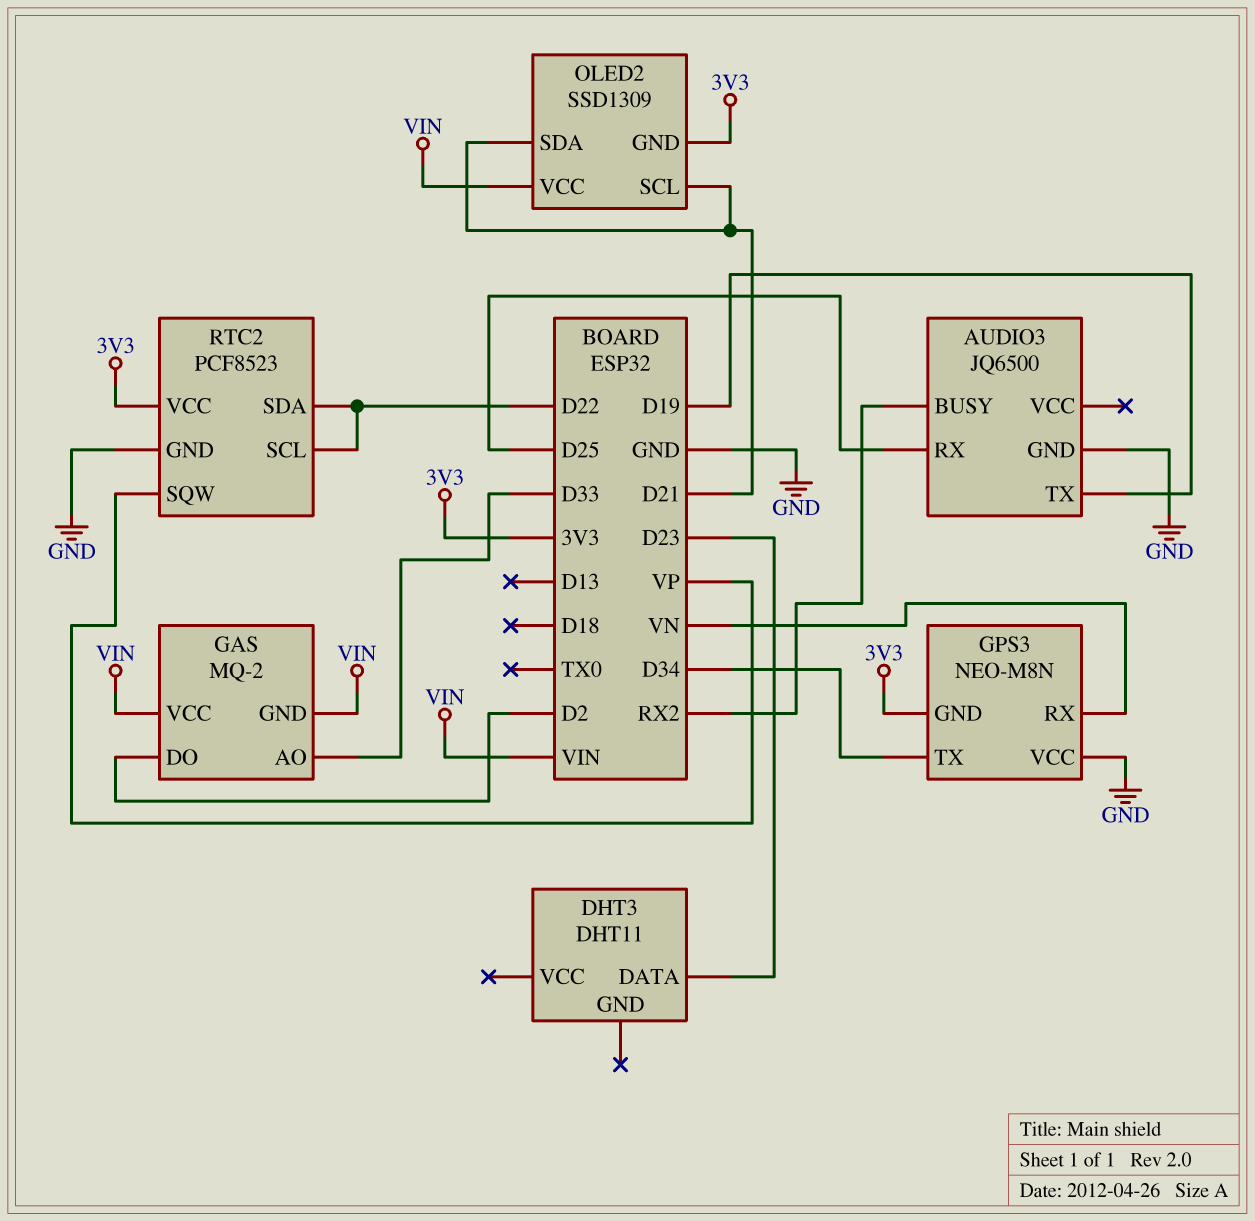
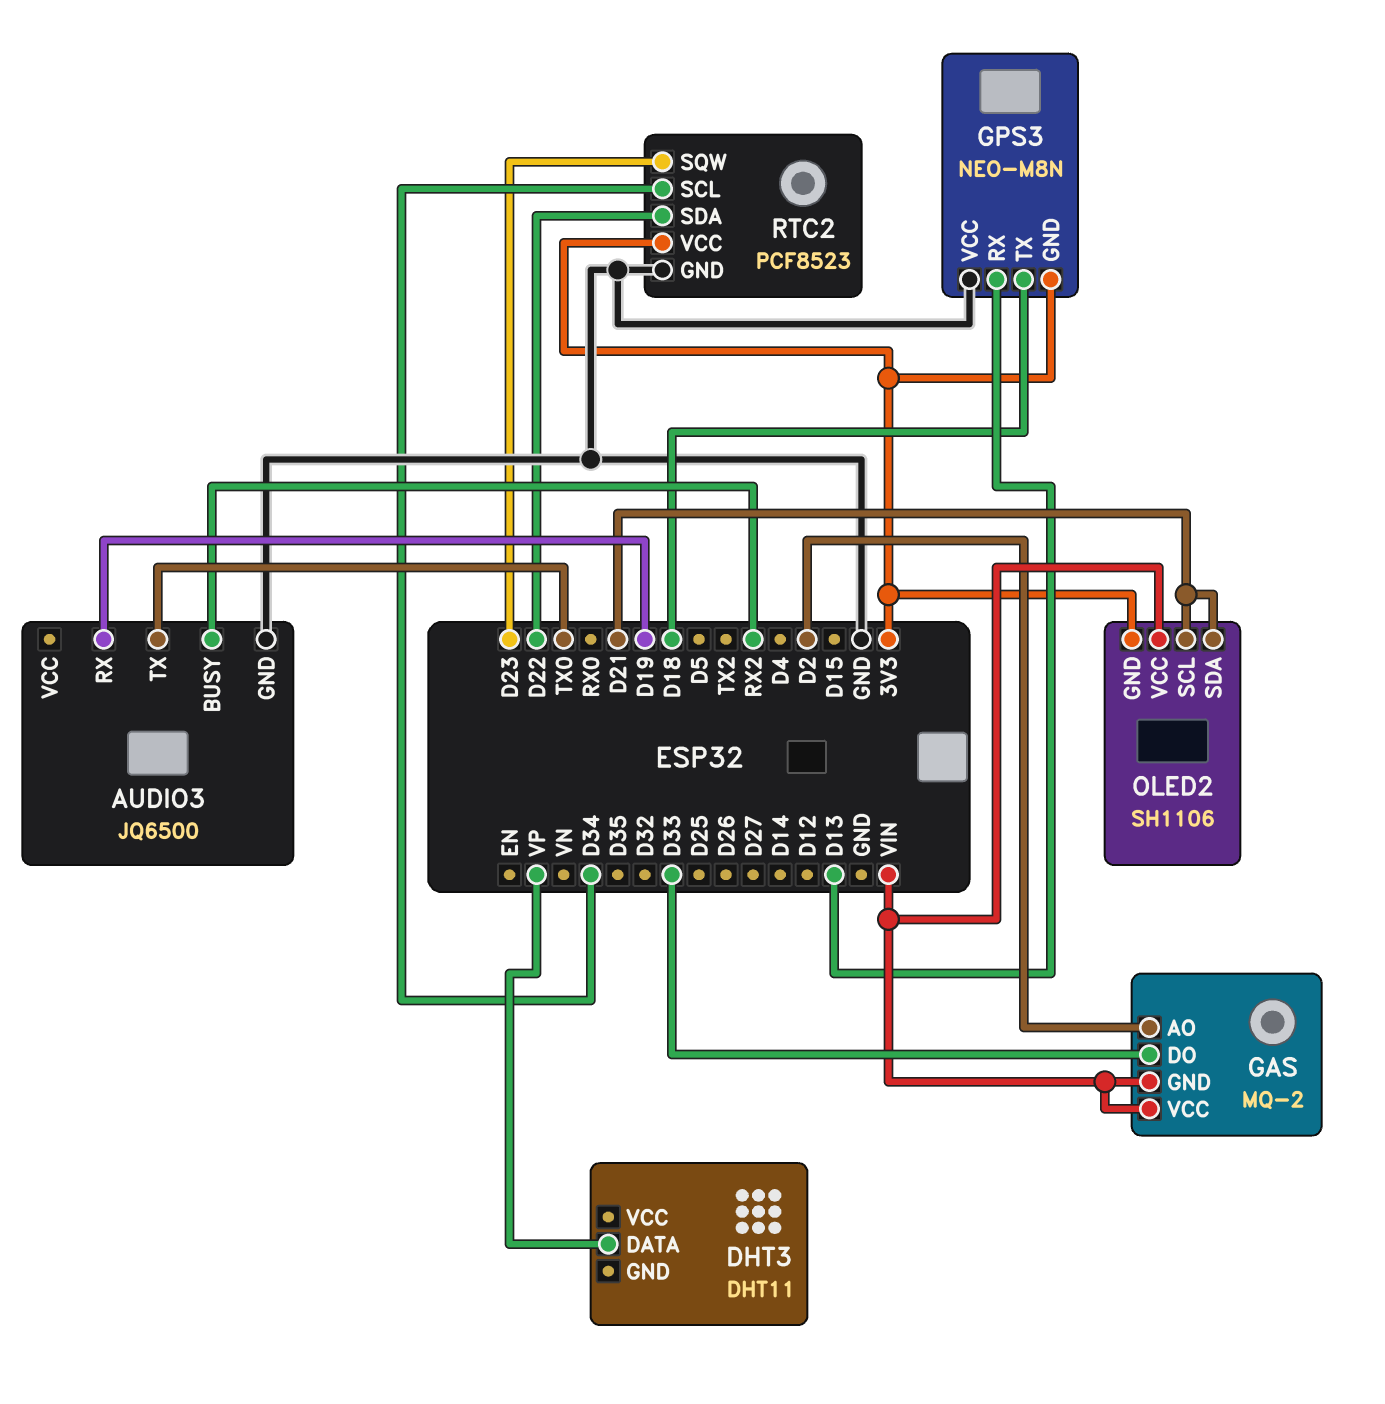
AUDIO3 pin RX: D25 -> D19
AUDIO3 pin TX: D19 -> TX0
DHT3 pin DATA: D23 -> VP
GAS pin AO: D33 -> D2
GAS pin DO: D2 -> D33
GPS3 pin RX: VN -> D13
GPS3 pin TX: D34 -> D18
OLED2: SSD1309 -> SH1106
RTC2 pin SCL: D22 -> D34
RTC2 pin SQW: VP -> D23

